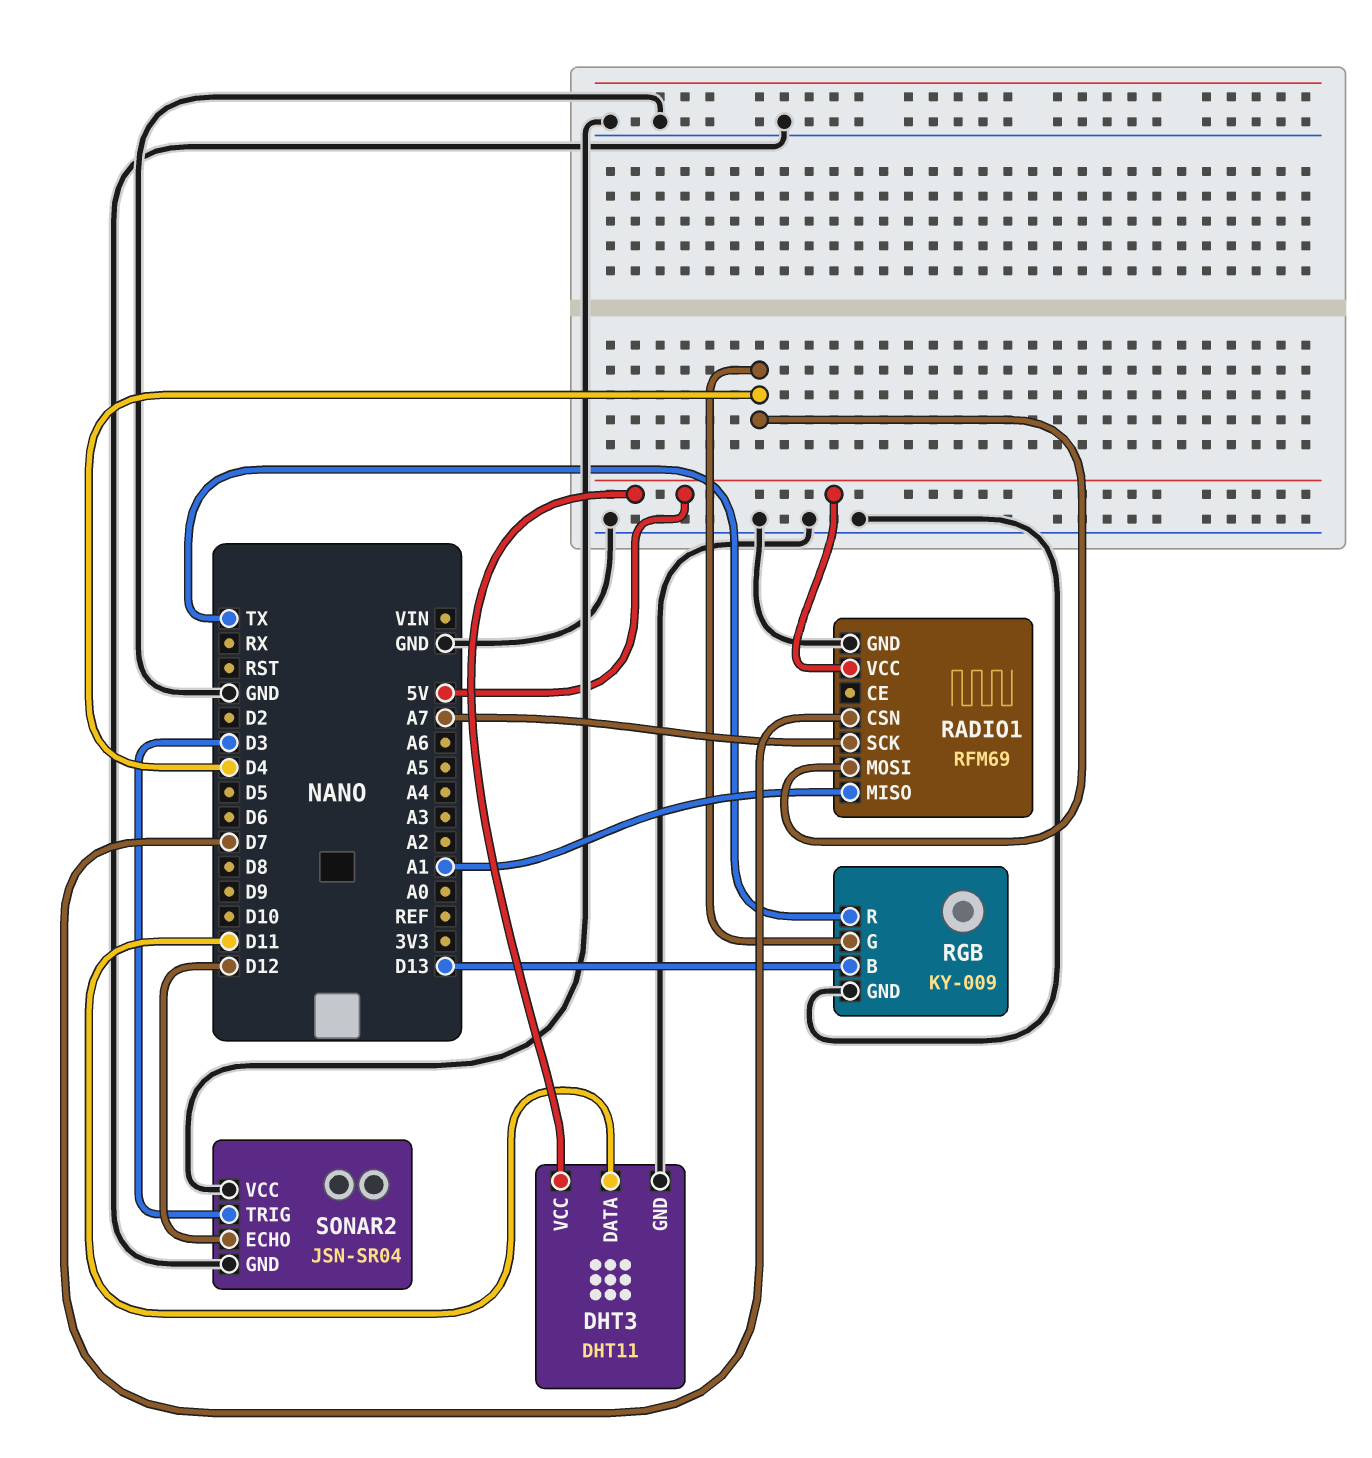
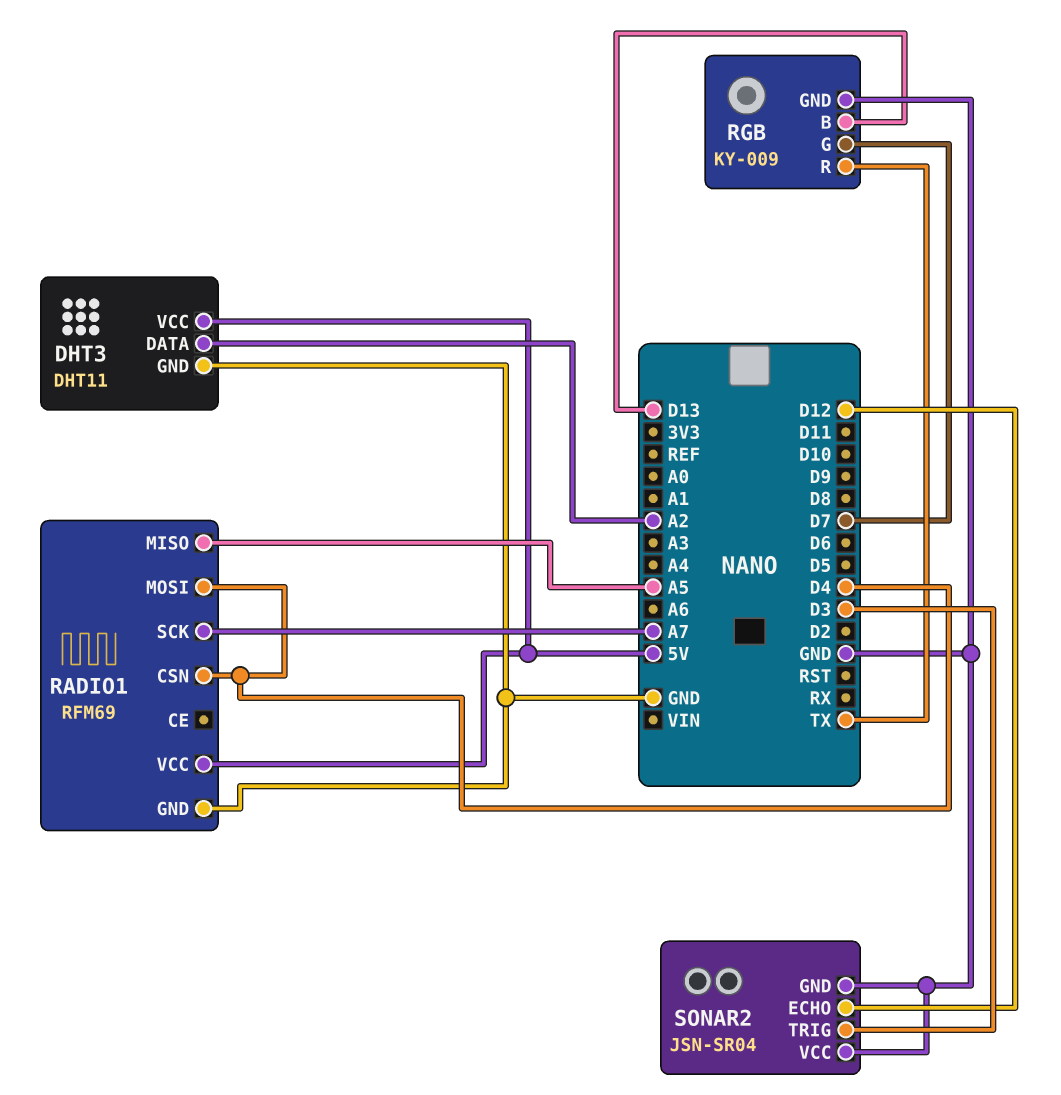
DHT3 pin DATA: D11 -> A2
RADIO1 pin CSN: D7 -> D4
RADIO1 pin MISO: A1 -> A5
RGB pin G: D4 -> D7

